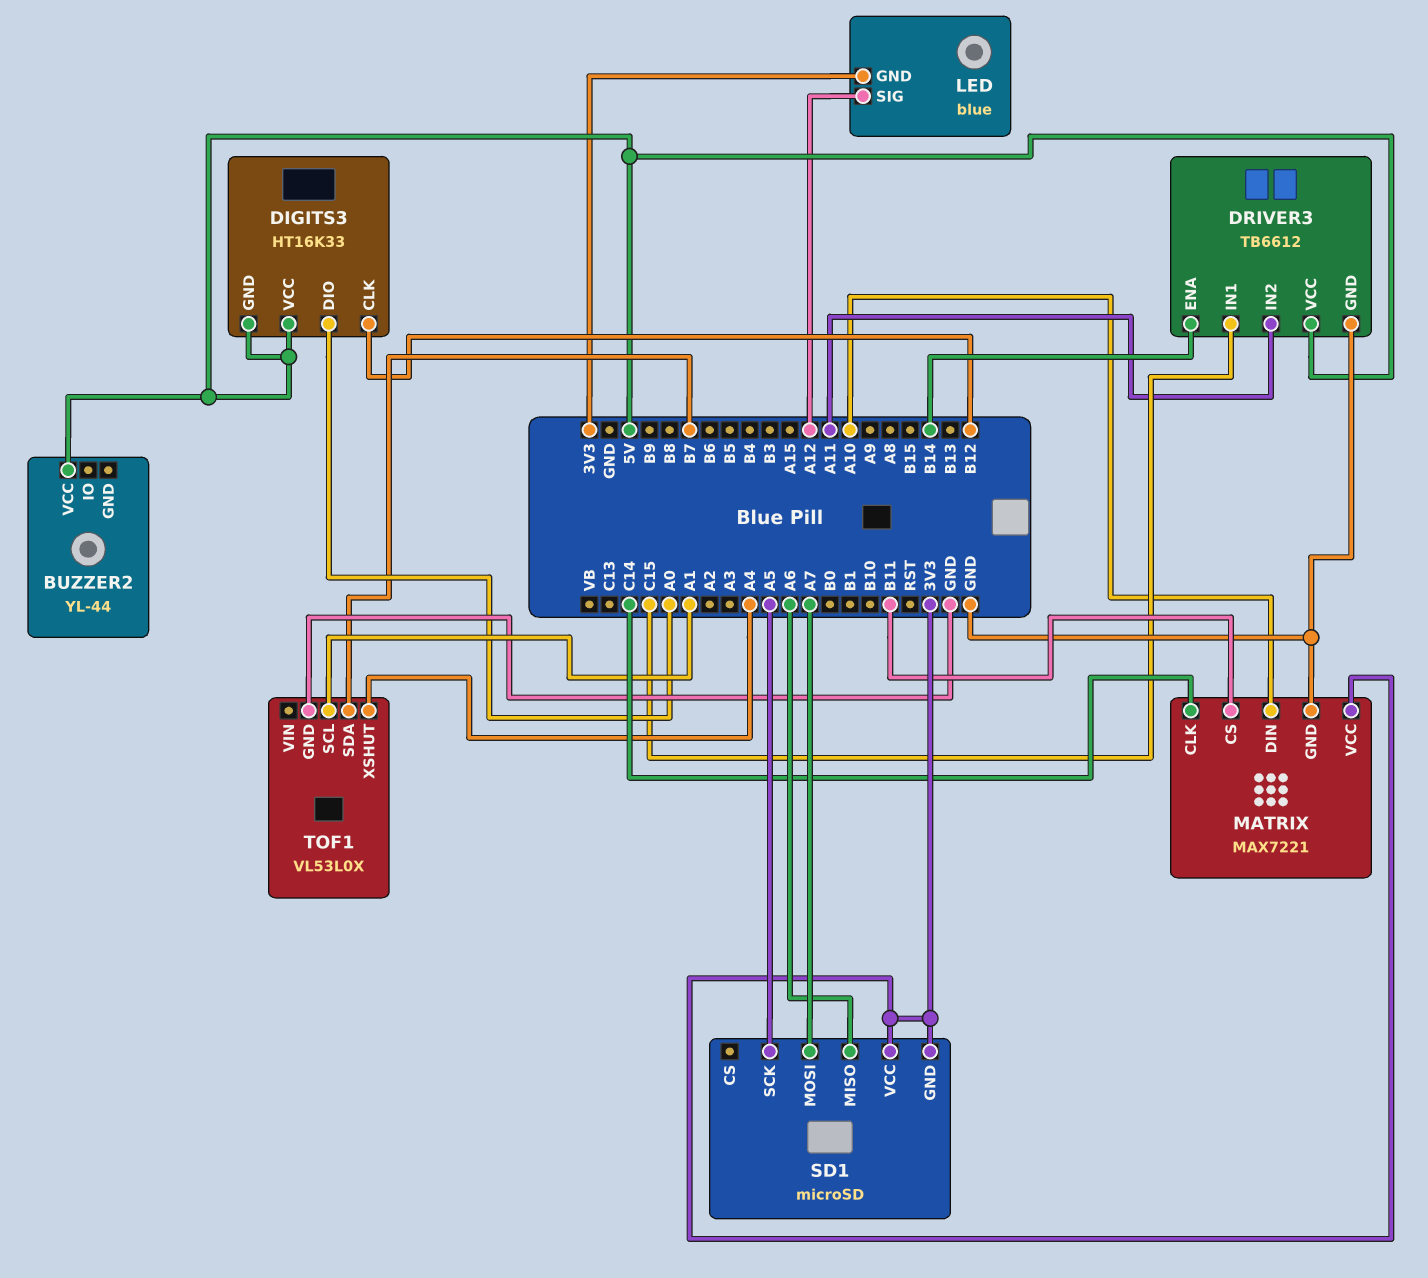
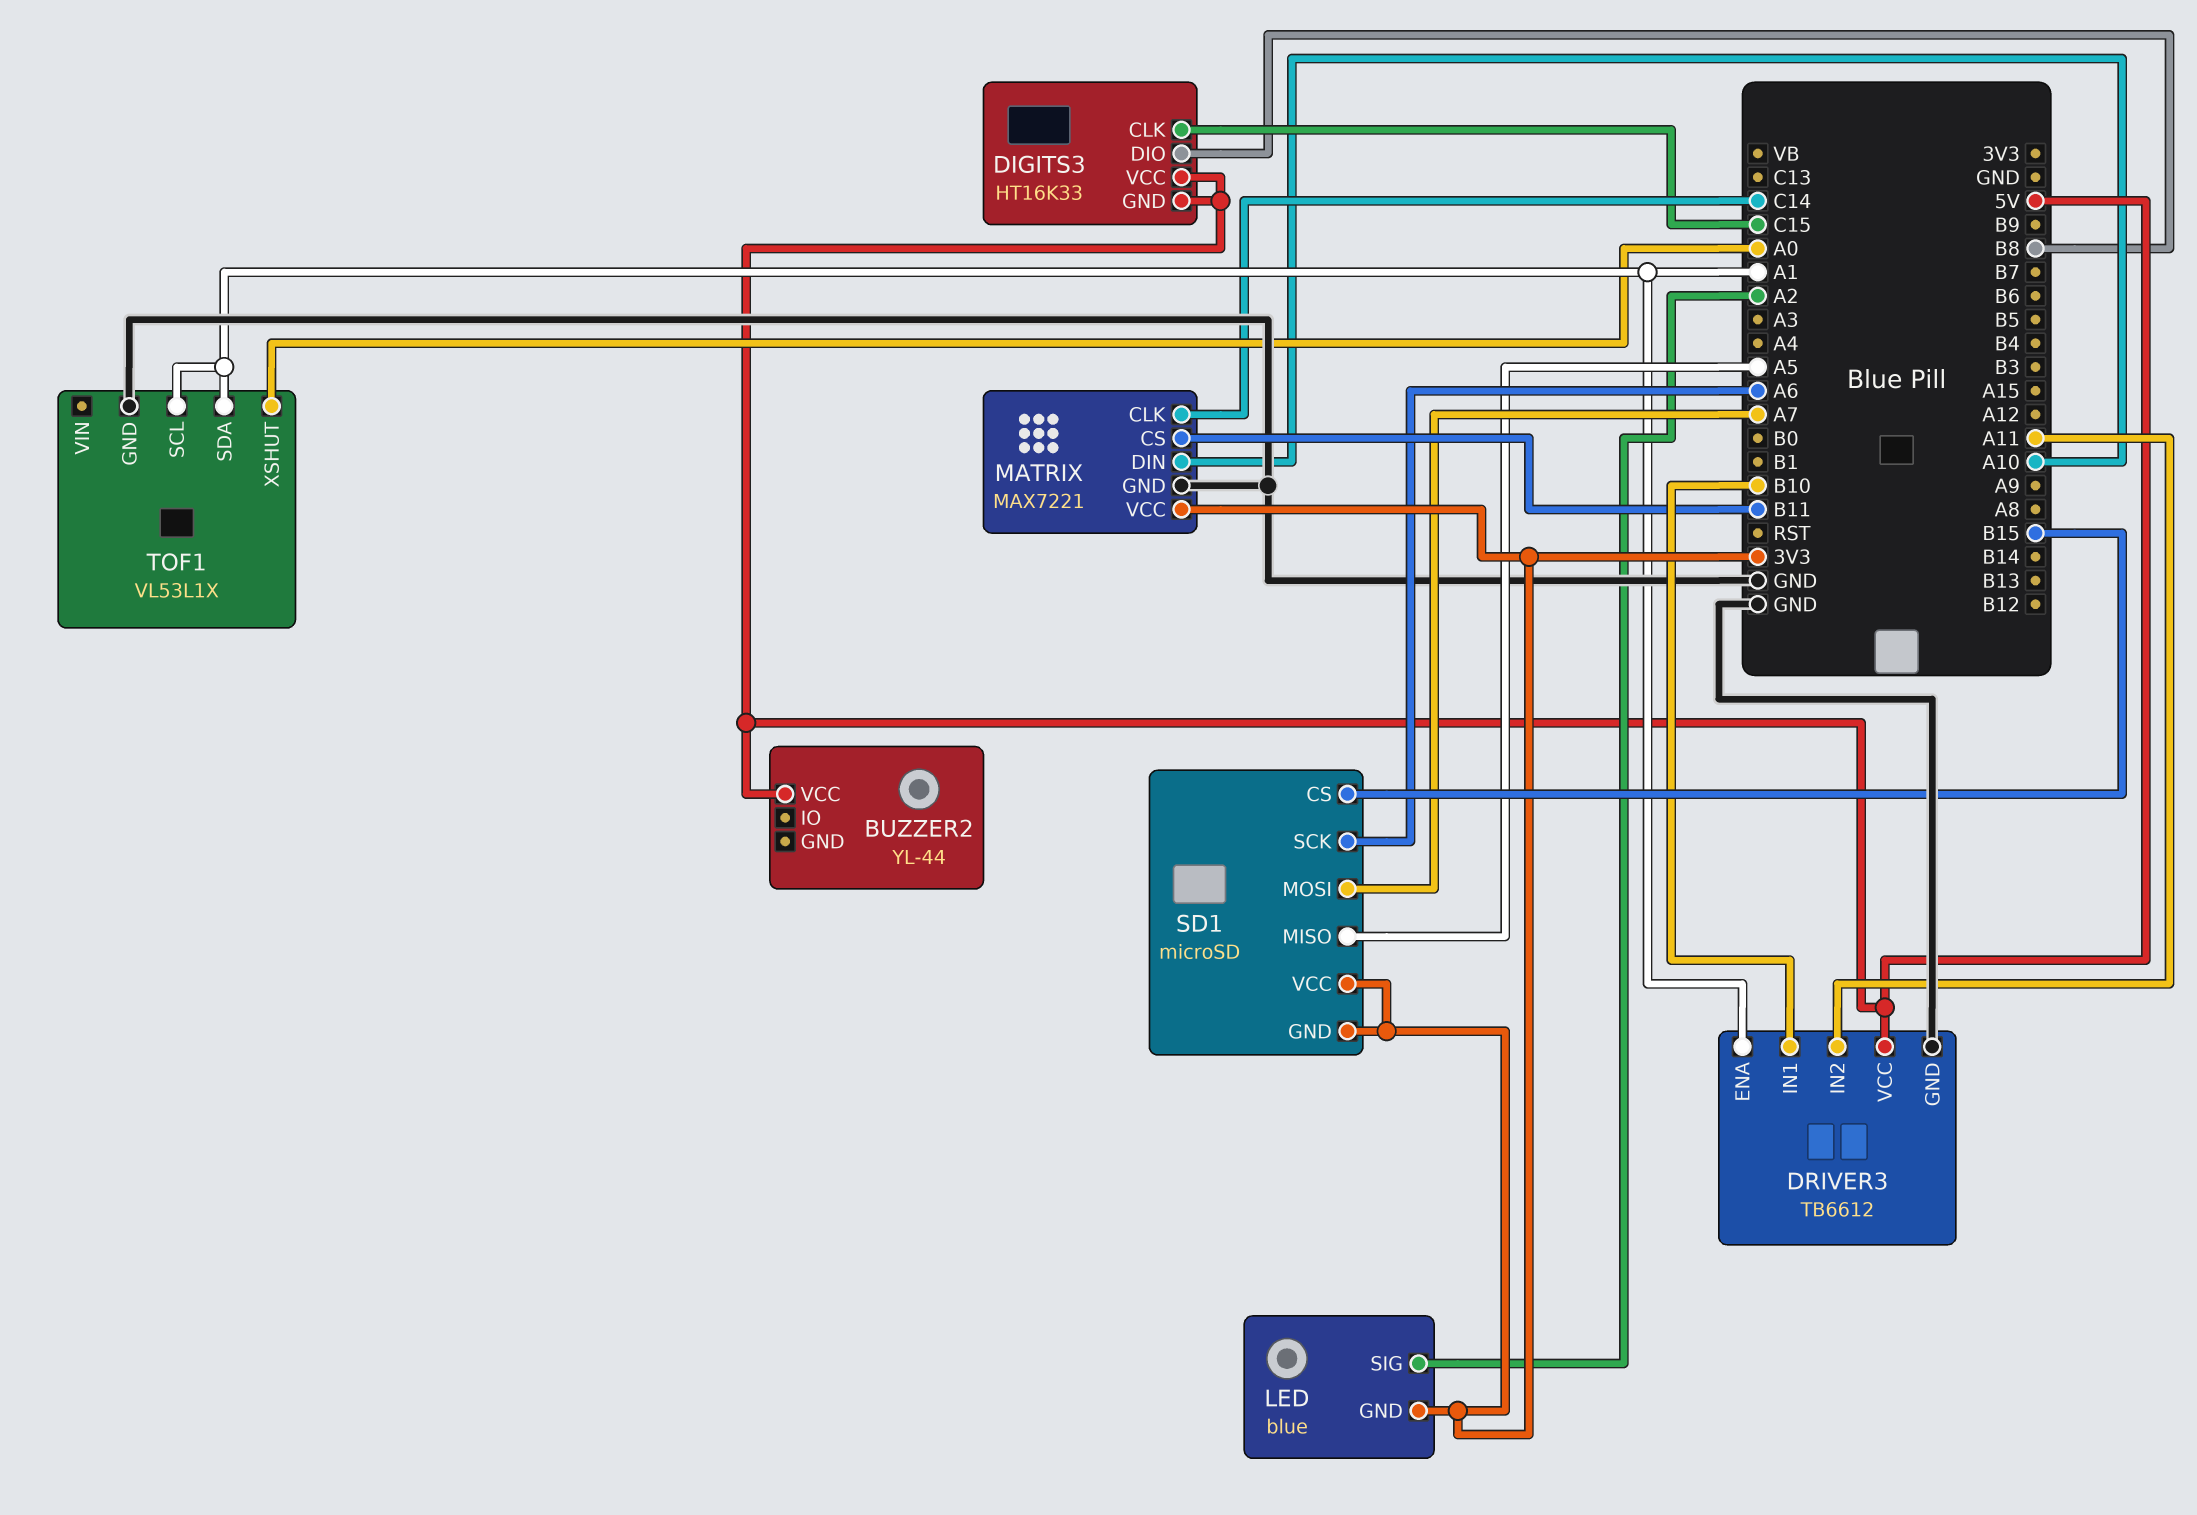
DIGITS3 pin CLK: B12 -> C15
DIGITS3 pin DIO: A0 -> B8
DRIVER3 pin ENA: B14 -> A1
DRIVER3 pin IN1: C15 -> B10
LED pin SIG: A12 -> A2
SD1 pin CS: none -> B15
SD1 pin MISO: A6 -> A5
SD1 pin SCK: A5 -> A6
TOF1: VL53L0X -> VL53L1X
TOF1 pin SDA: B7 -> A1
TOF1 pin XSHUT: A4 -> A0

